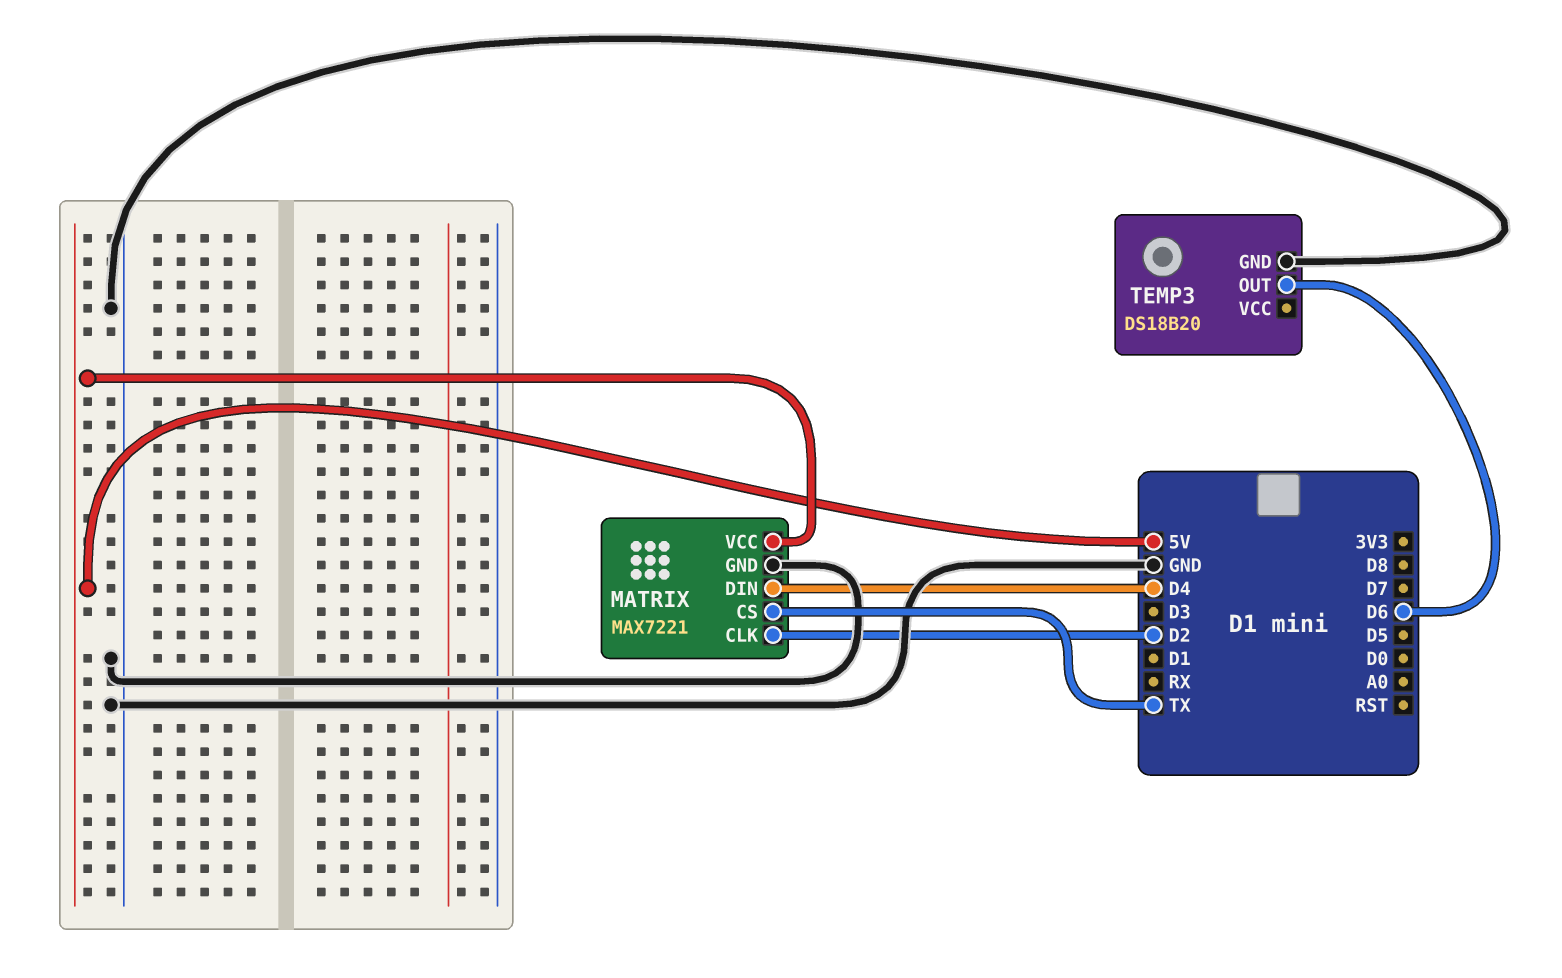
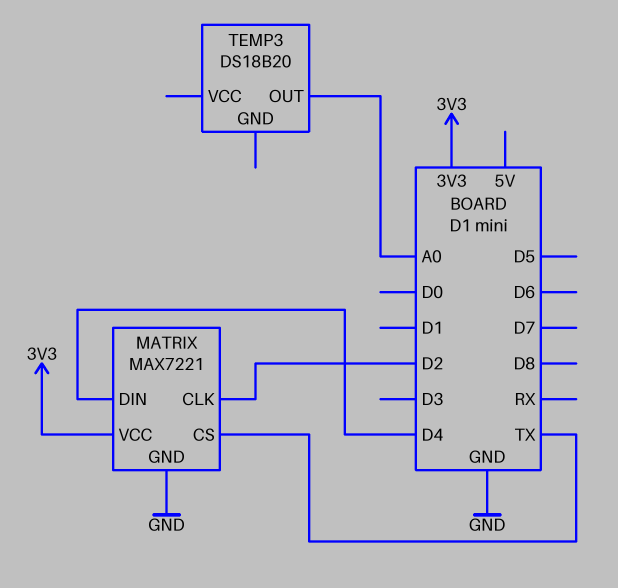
MATRIX pin VCC: 5V -> 3V3
TEMP3 pin GND: GND -> none
TEMP3 pin OUT: D6 -> A0

